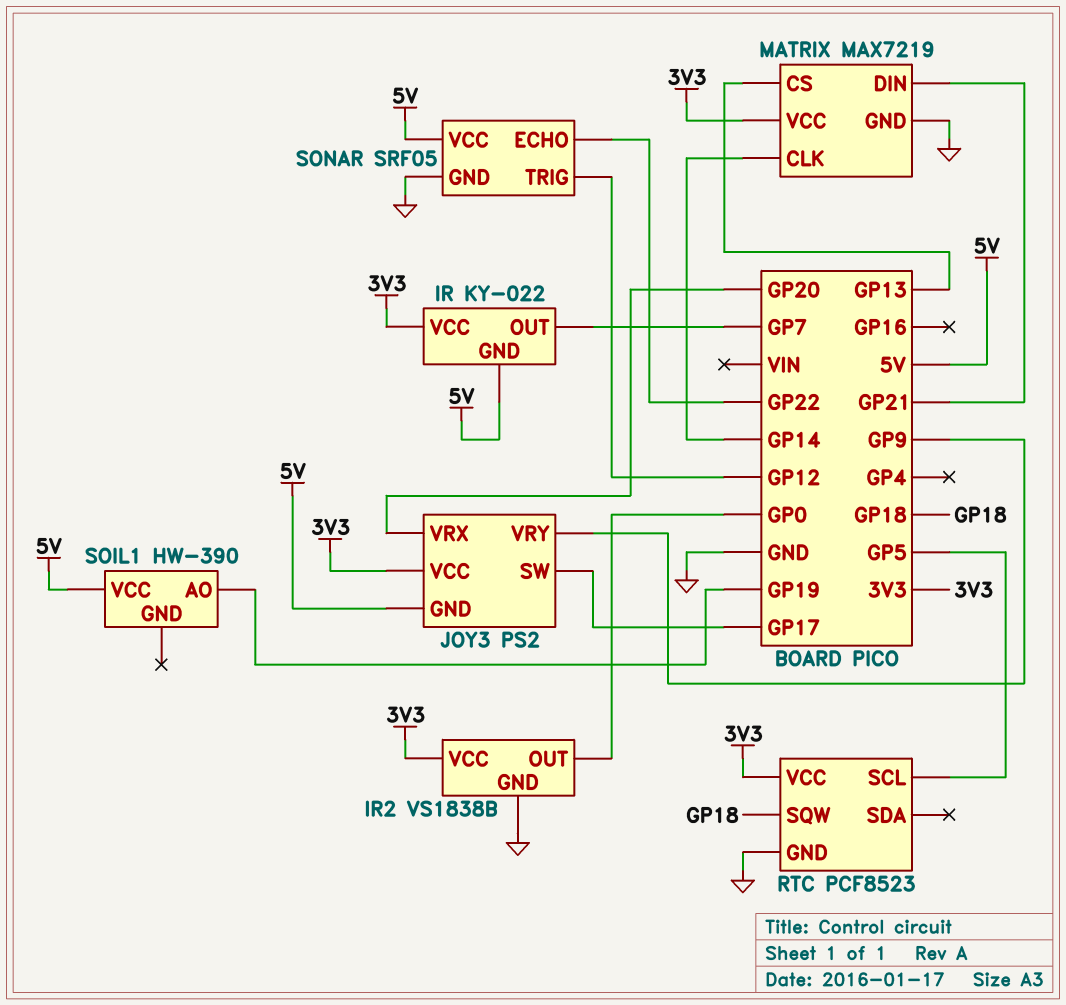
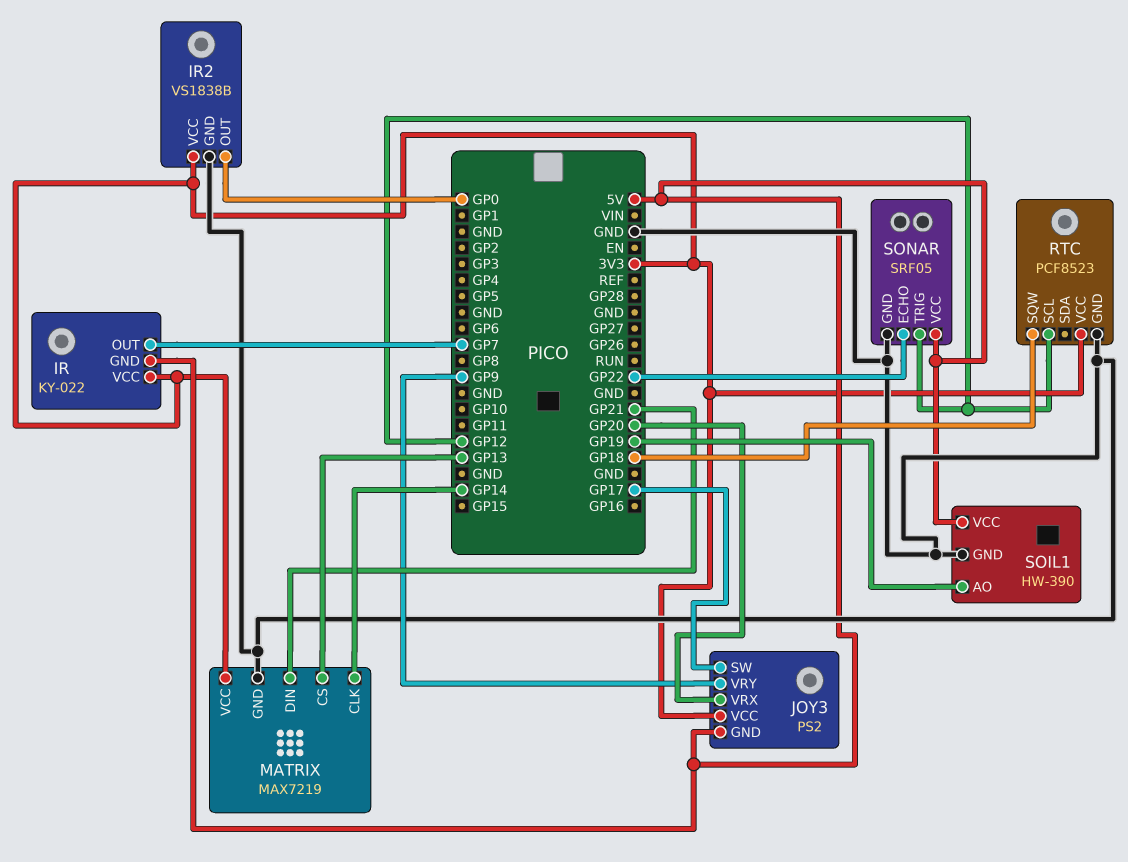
RTC pin SCL: GP5 -> GP12
SOIL1 pin GND: none -> GND

